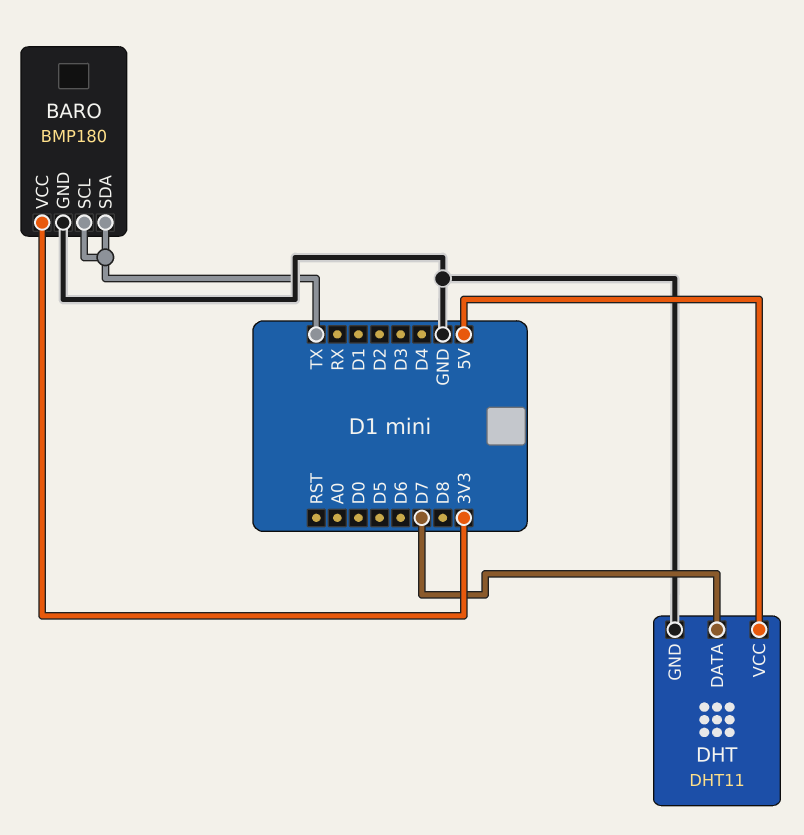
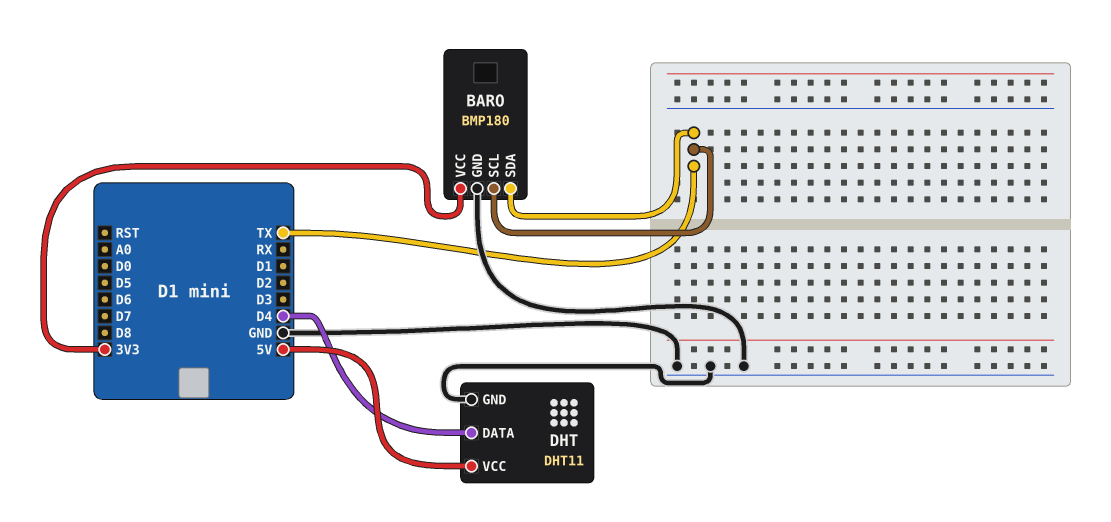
DHT pin DATA: D7 -> D4

